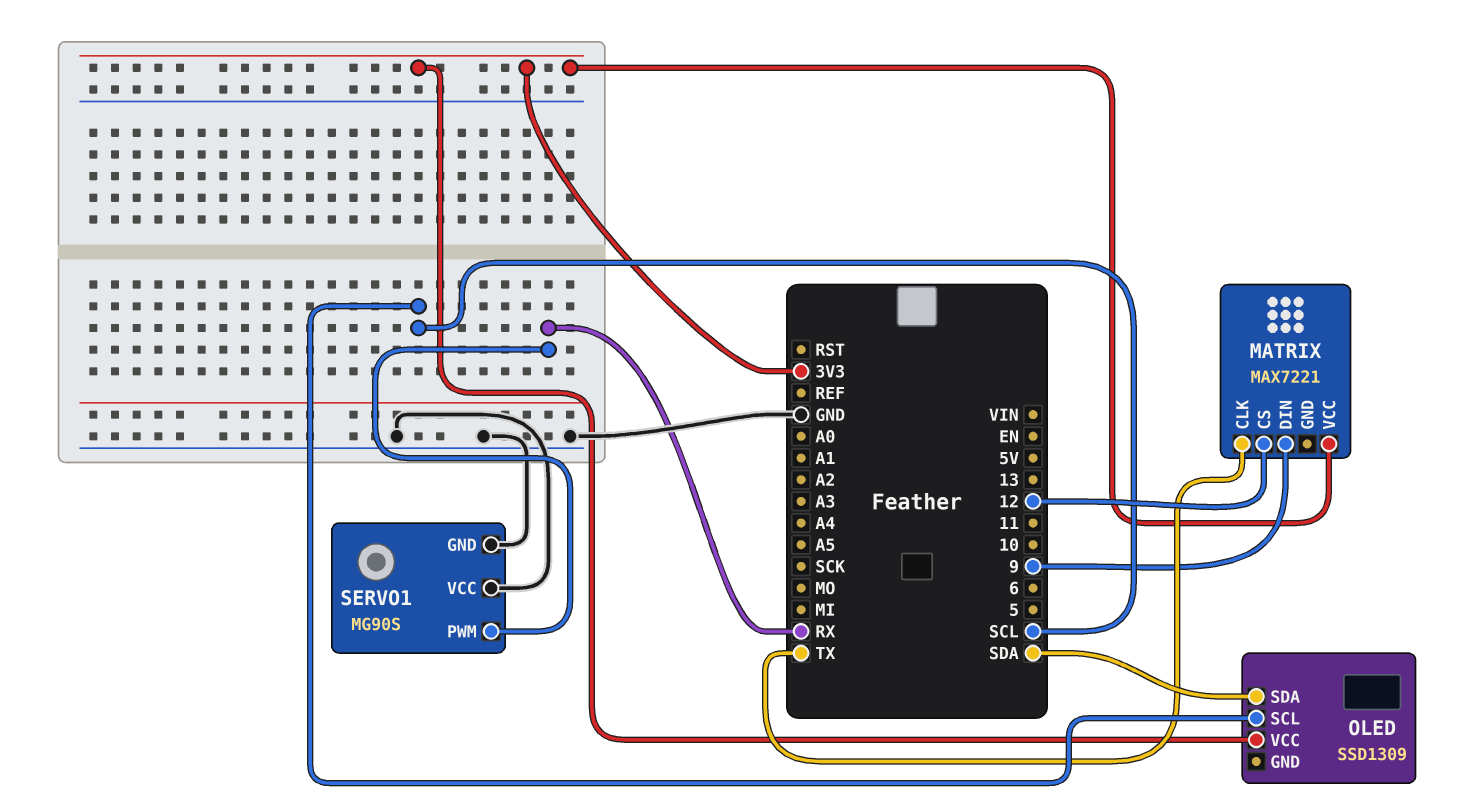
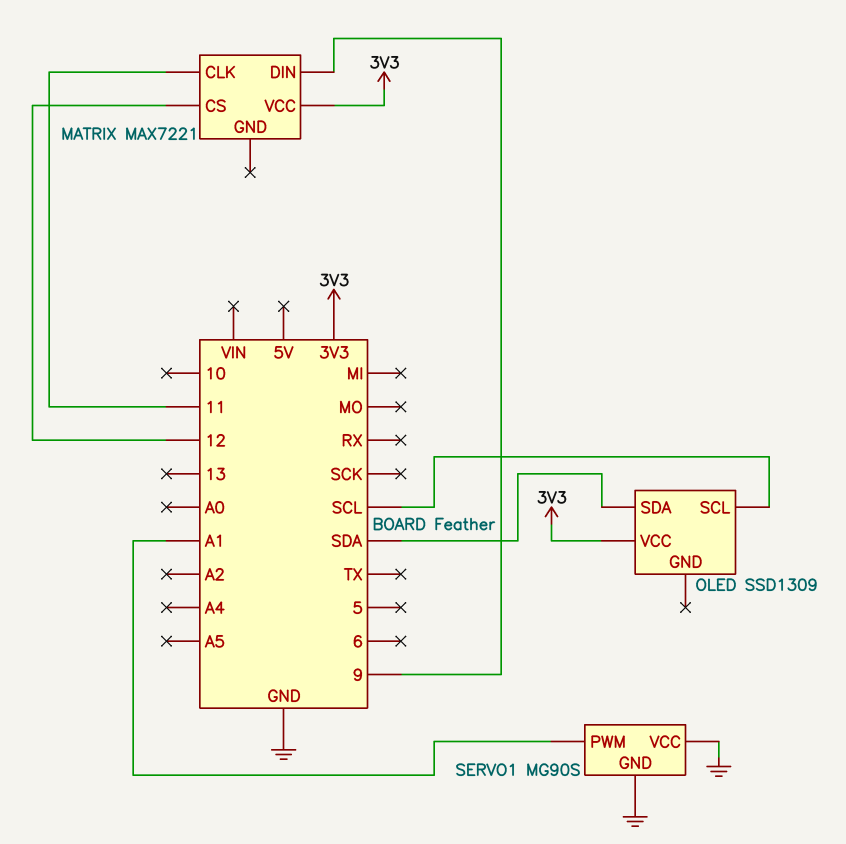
MATRIX pin CLK: TX -> 11
SERVO1 pin PWM: RX -> A1

